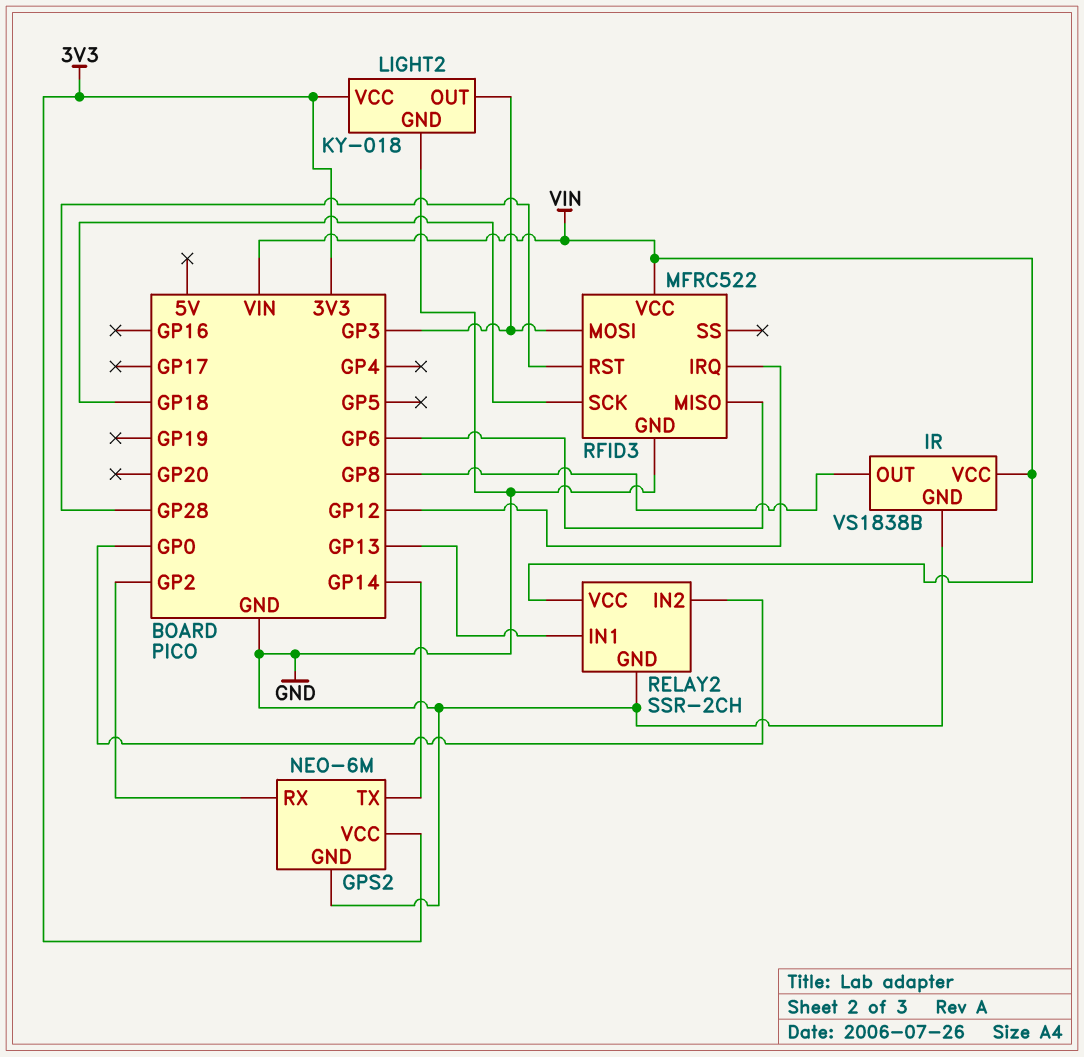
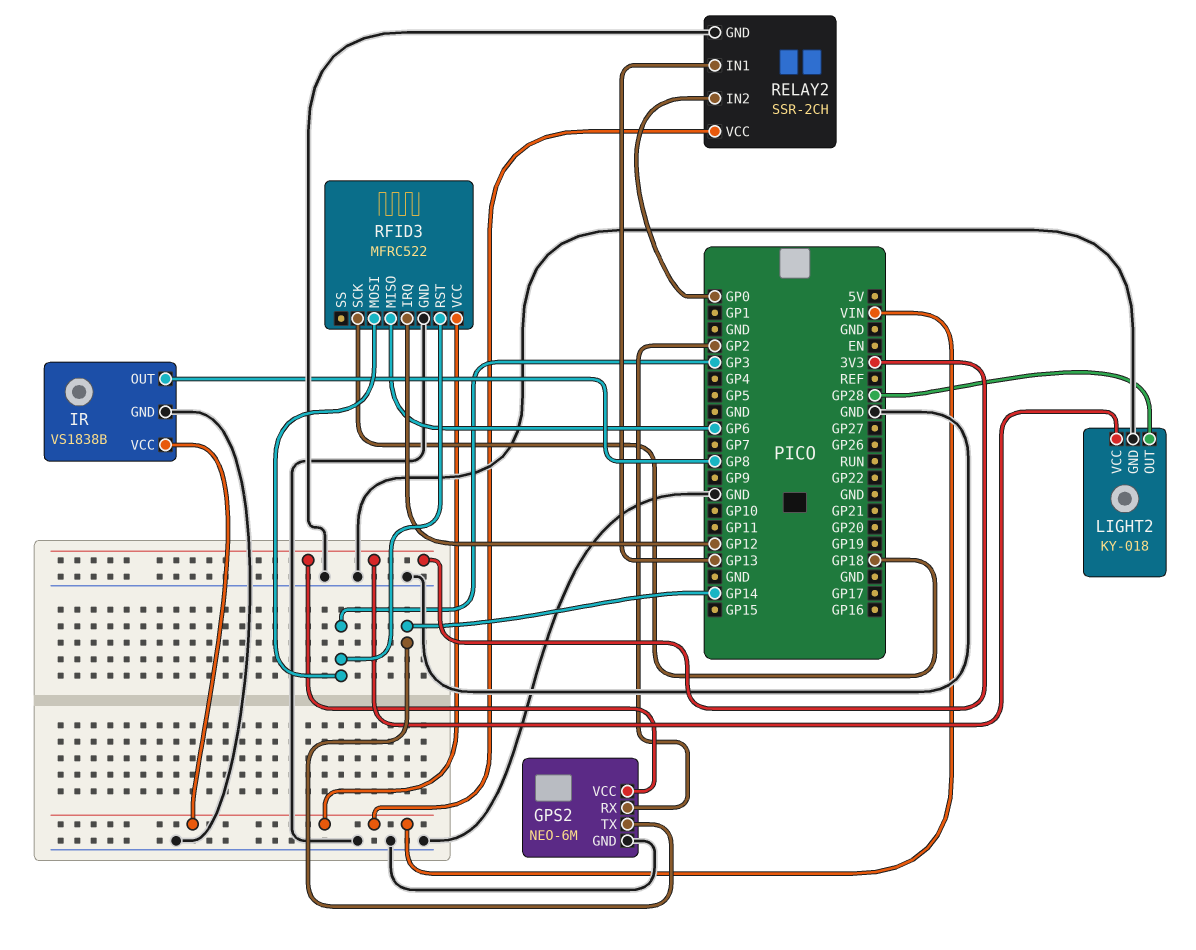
LIGHT2 pin OUT: GP3 -> GP28
RFID3 pin RST: GP28 -> GP3

